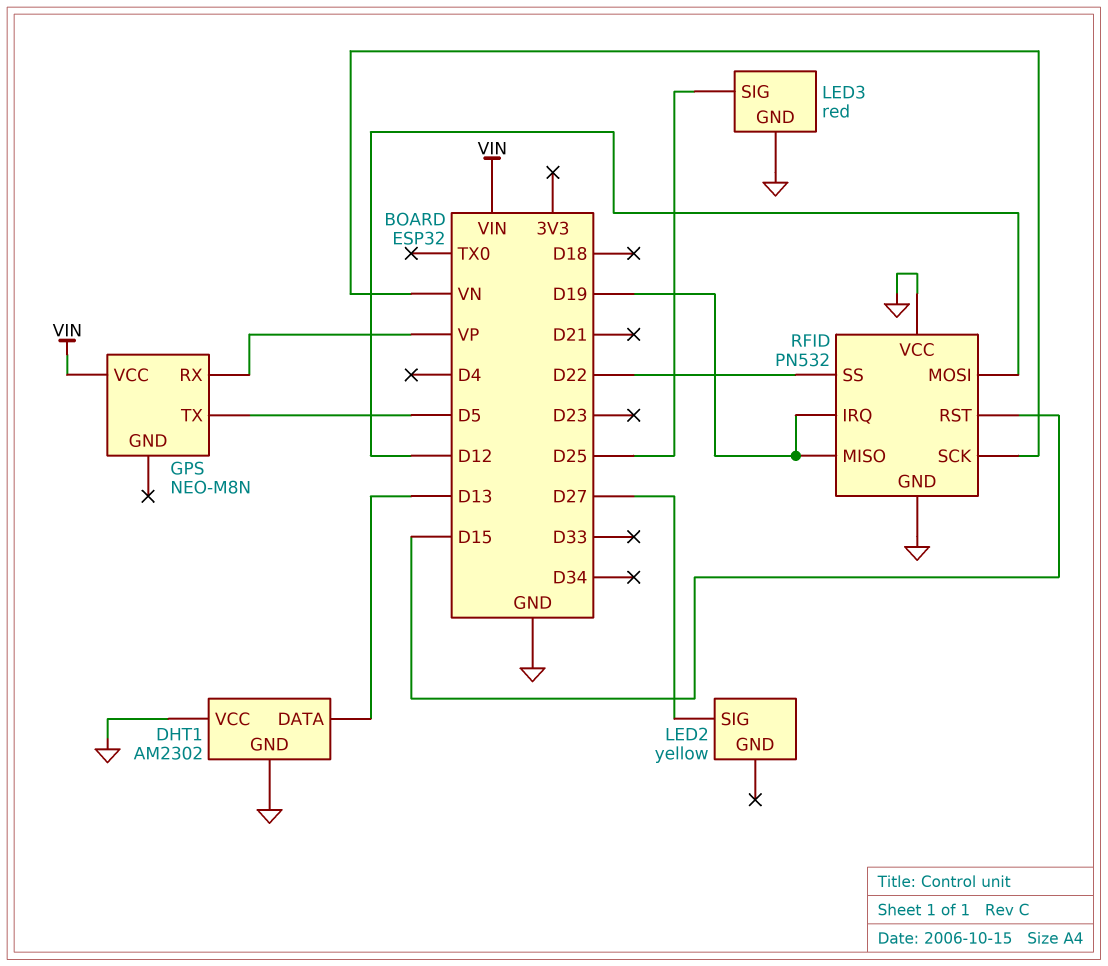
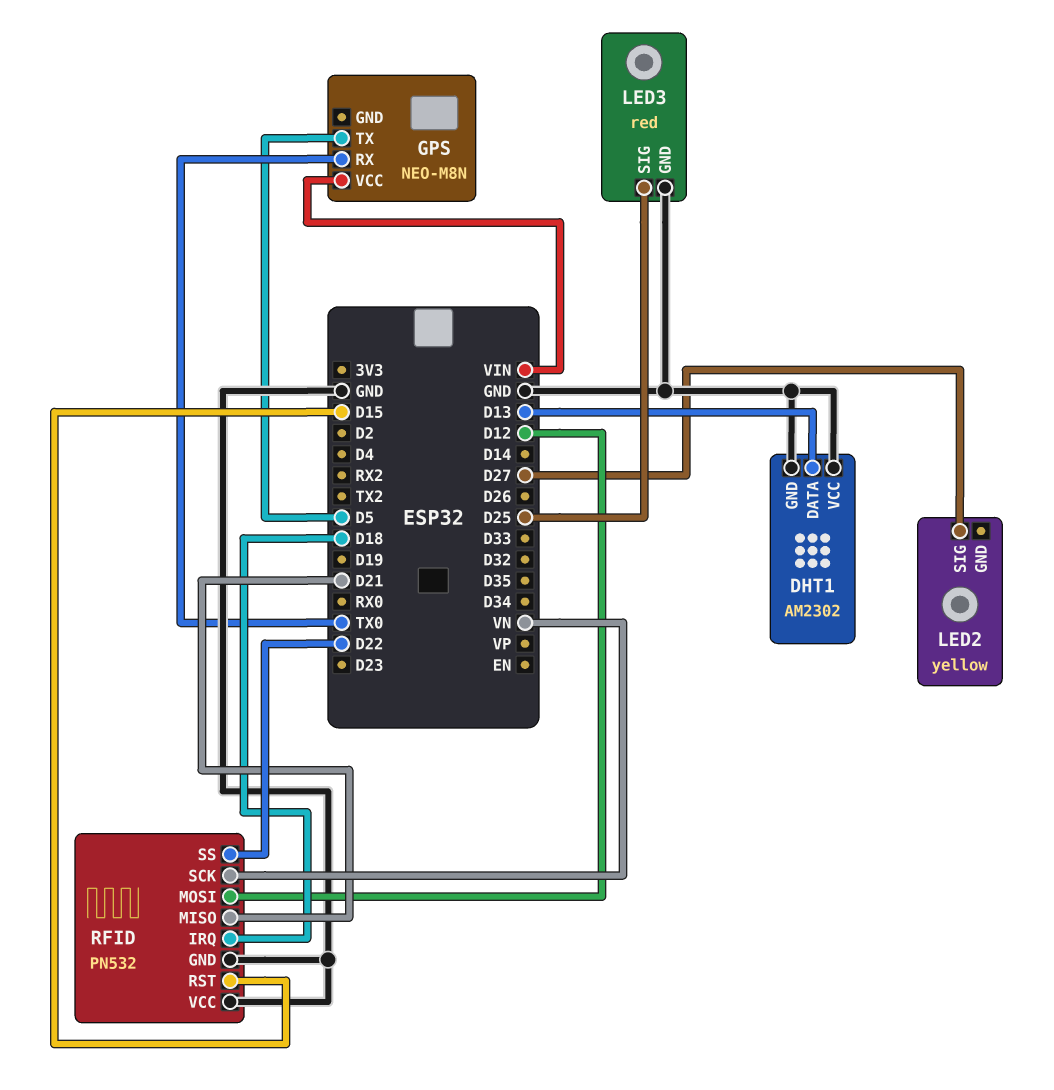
GPS pin RX: VP -> TX0
RFID pin IRQ: D19 -> D18
RFID pin MISO: D19 -> D21

